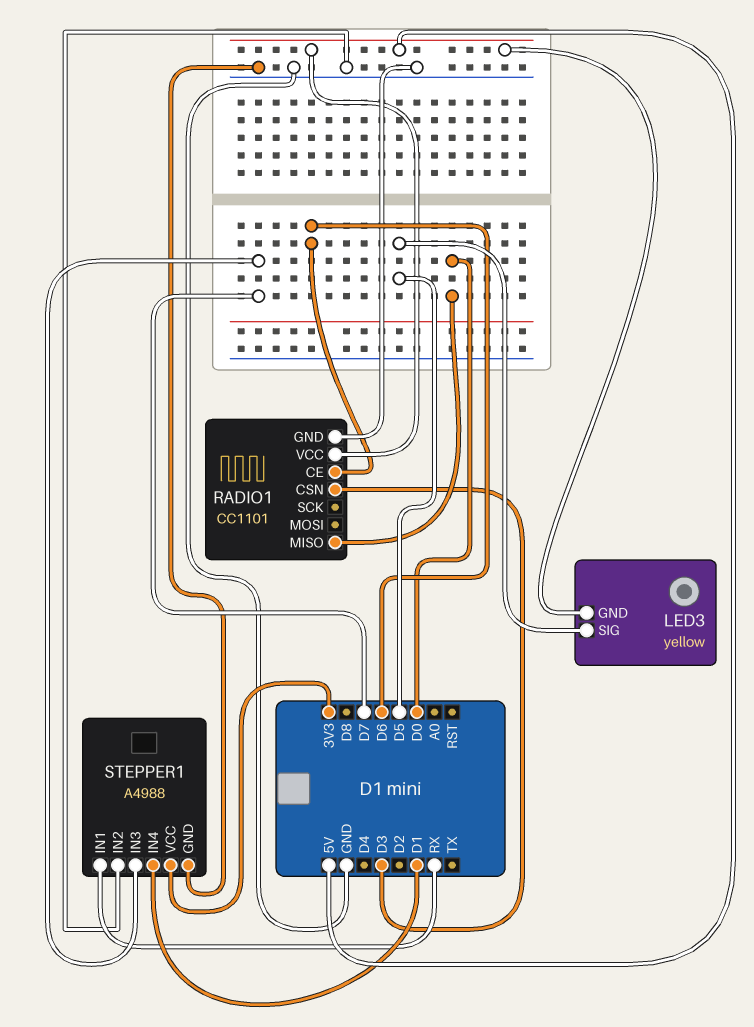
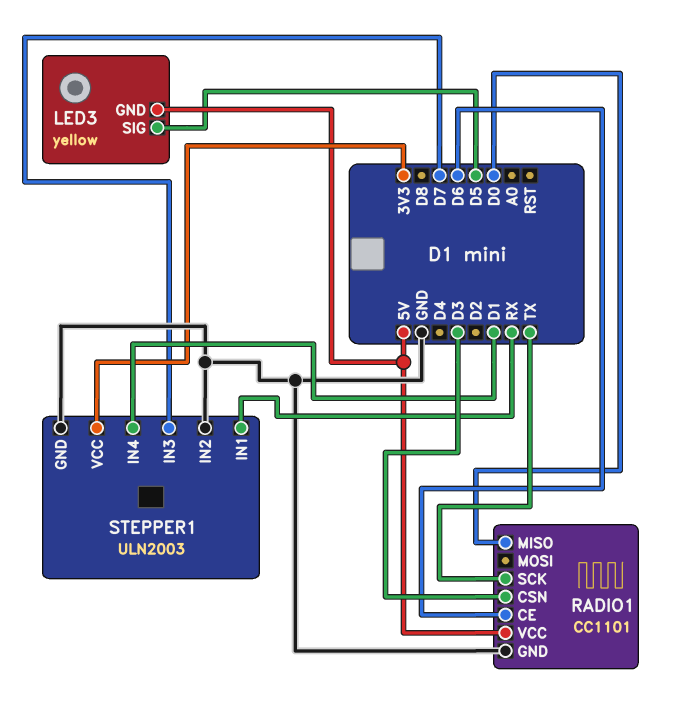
RADIO1 pin SCK: none -> TX
STEPPER1: A4988 -> ULN2003

